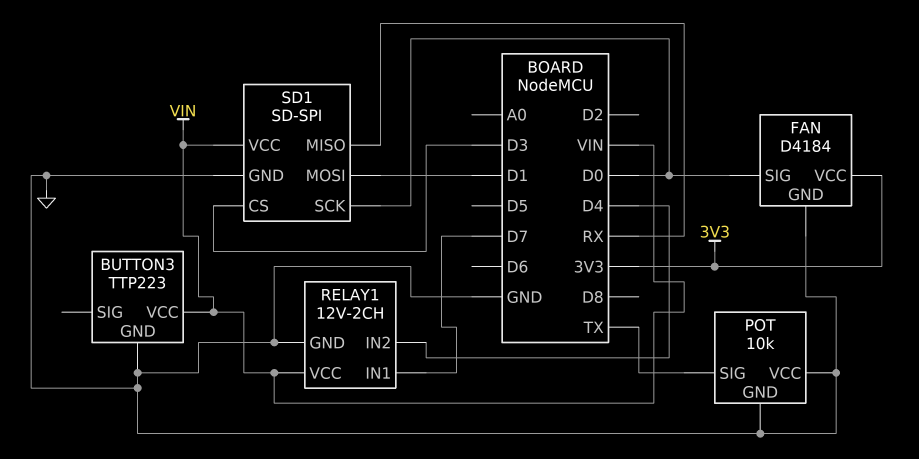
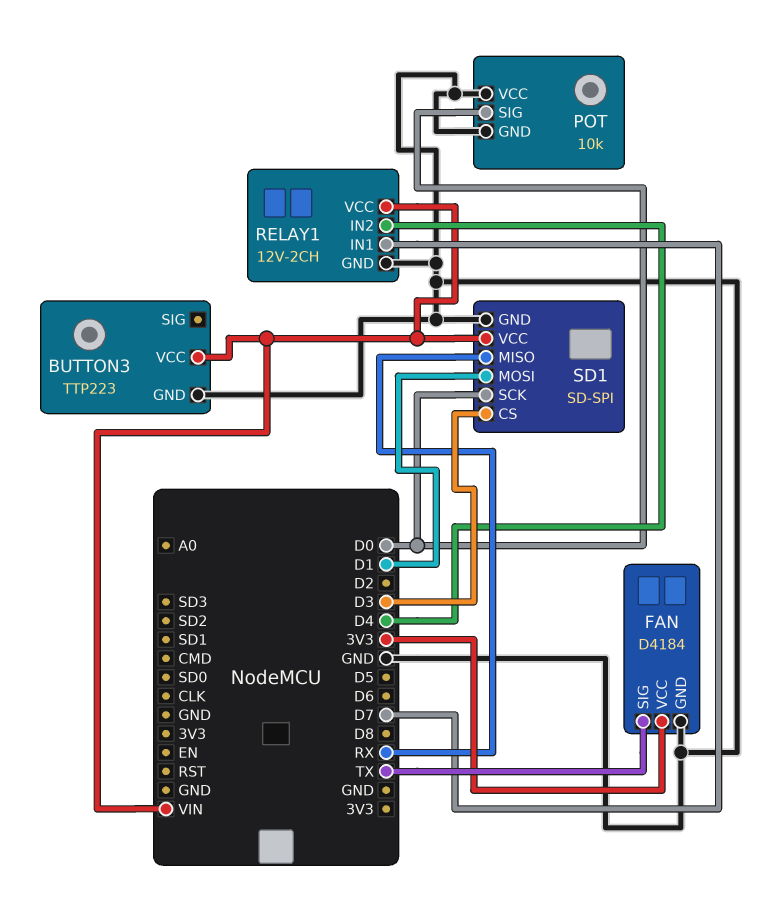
FAN pin SIG: D0 -> TX
POT pin SIG: TX -> D0

